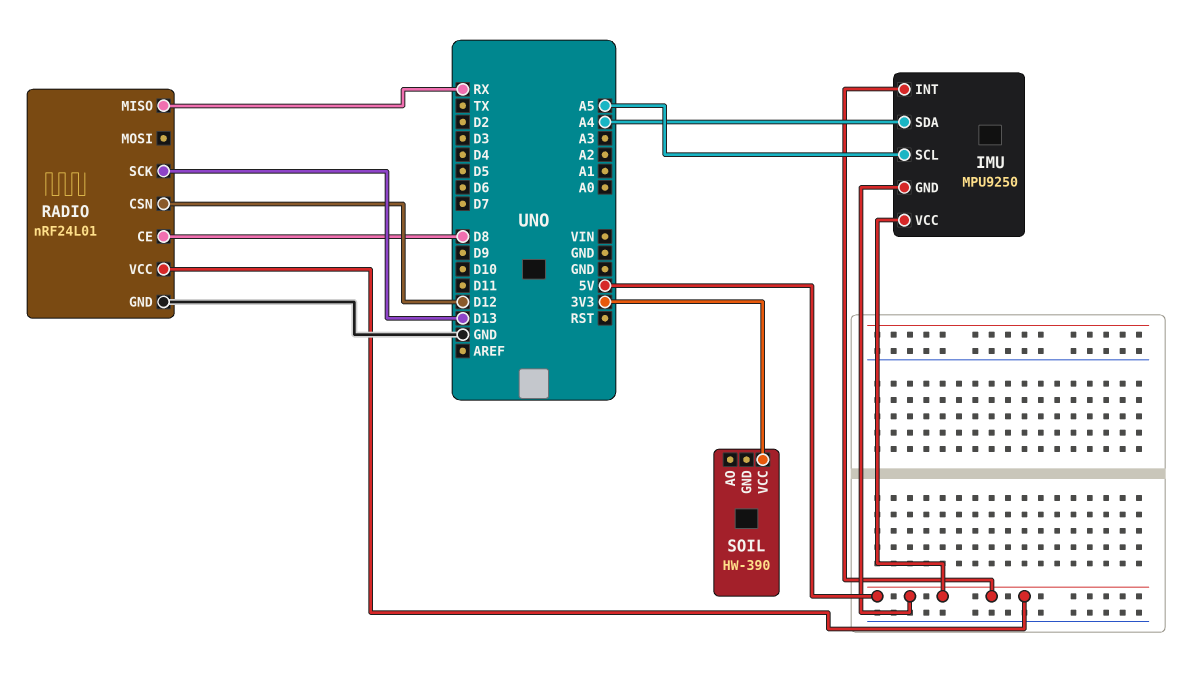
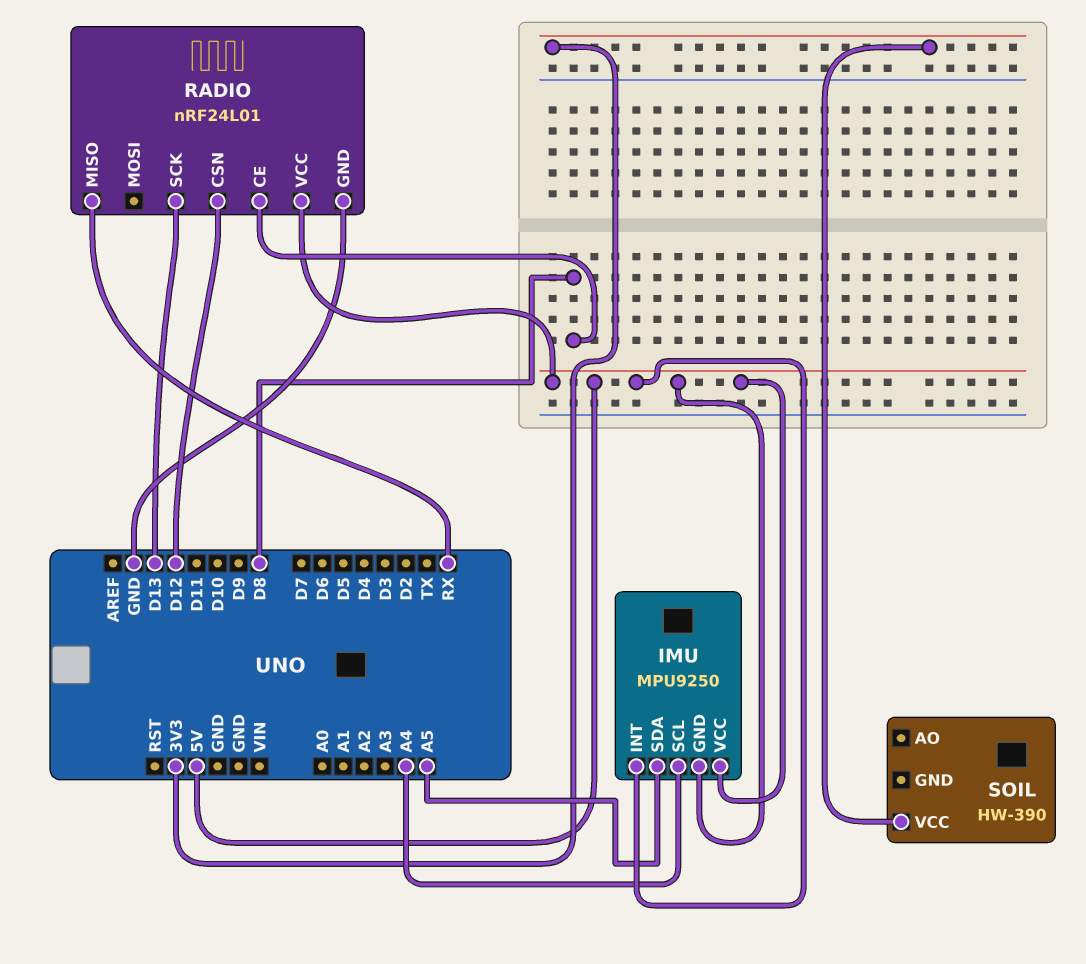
IMU pin SCL: A5 -> A4
IMU pin SDA: A4 -> A5

